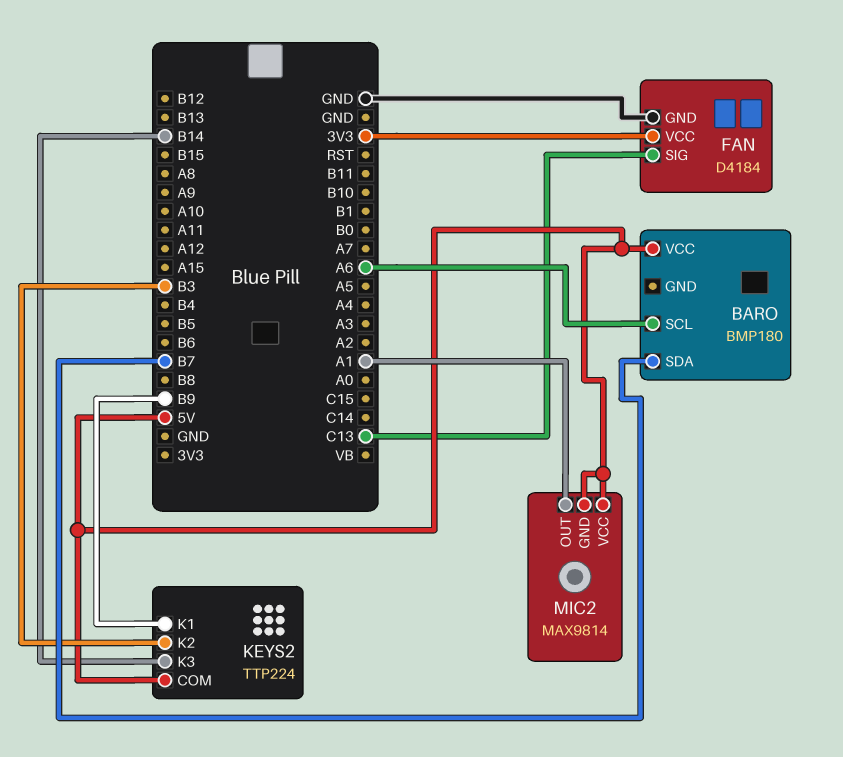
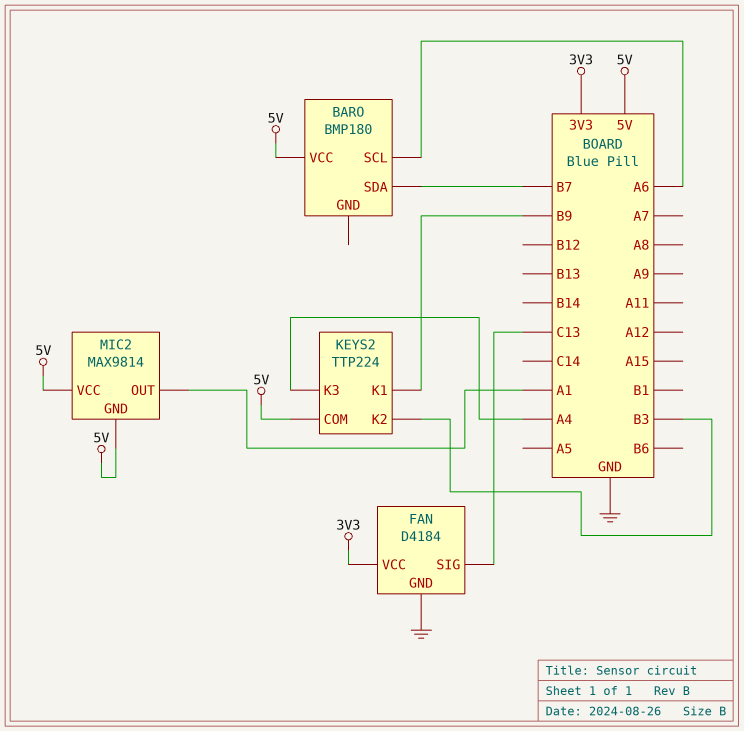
KEYS2 pin K3: B14 -> A4

